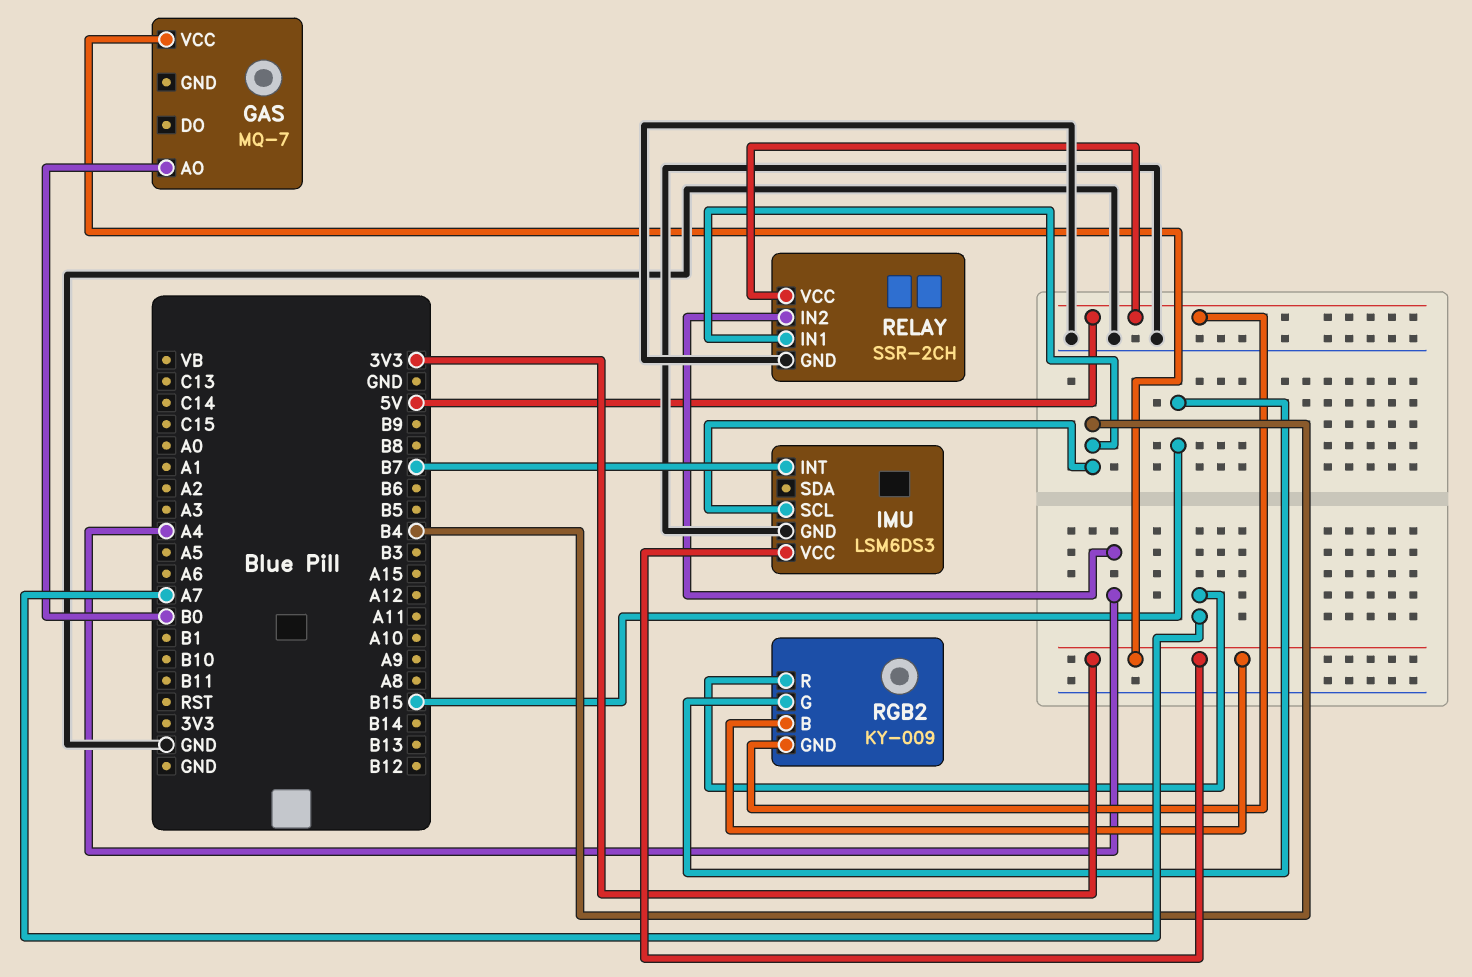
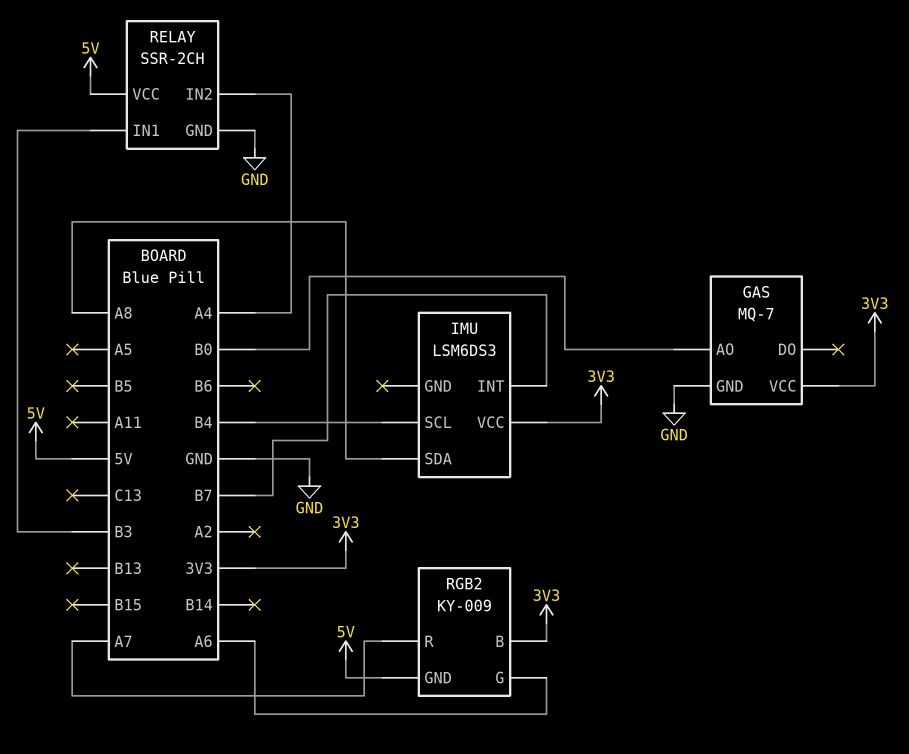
GAS pin GND: none -> GND
IMU pin GND: GND -> none
IMU pin SDA: none -> A8
RELAY pin IN1: B4 -> B3
RGB2 pin G: B15 -> A6

